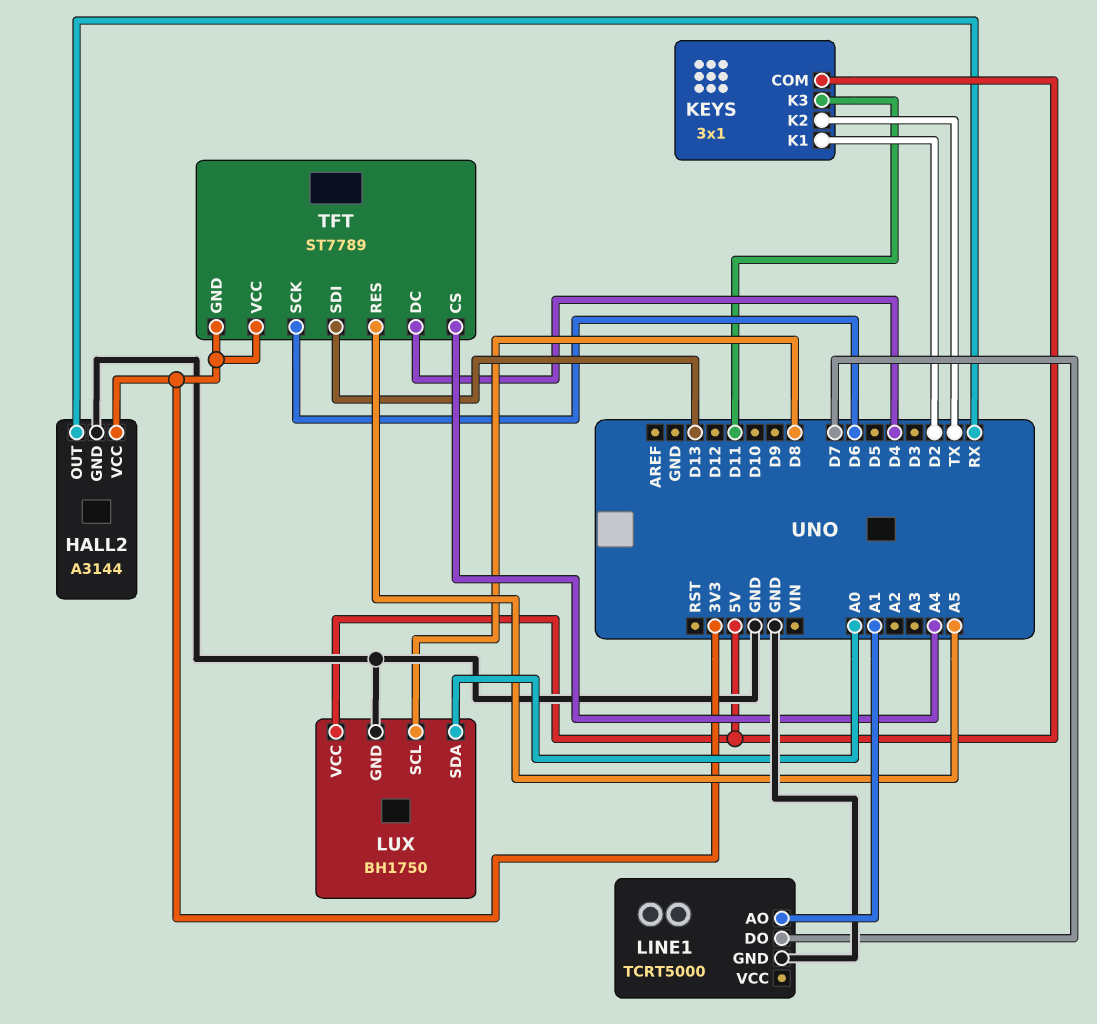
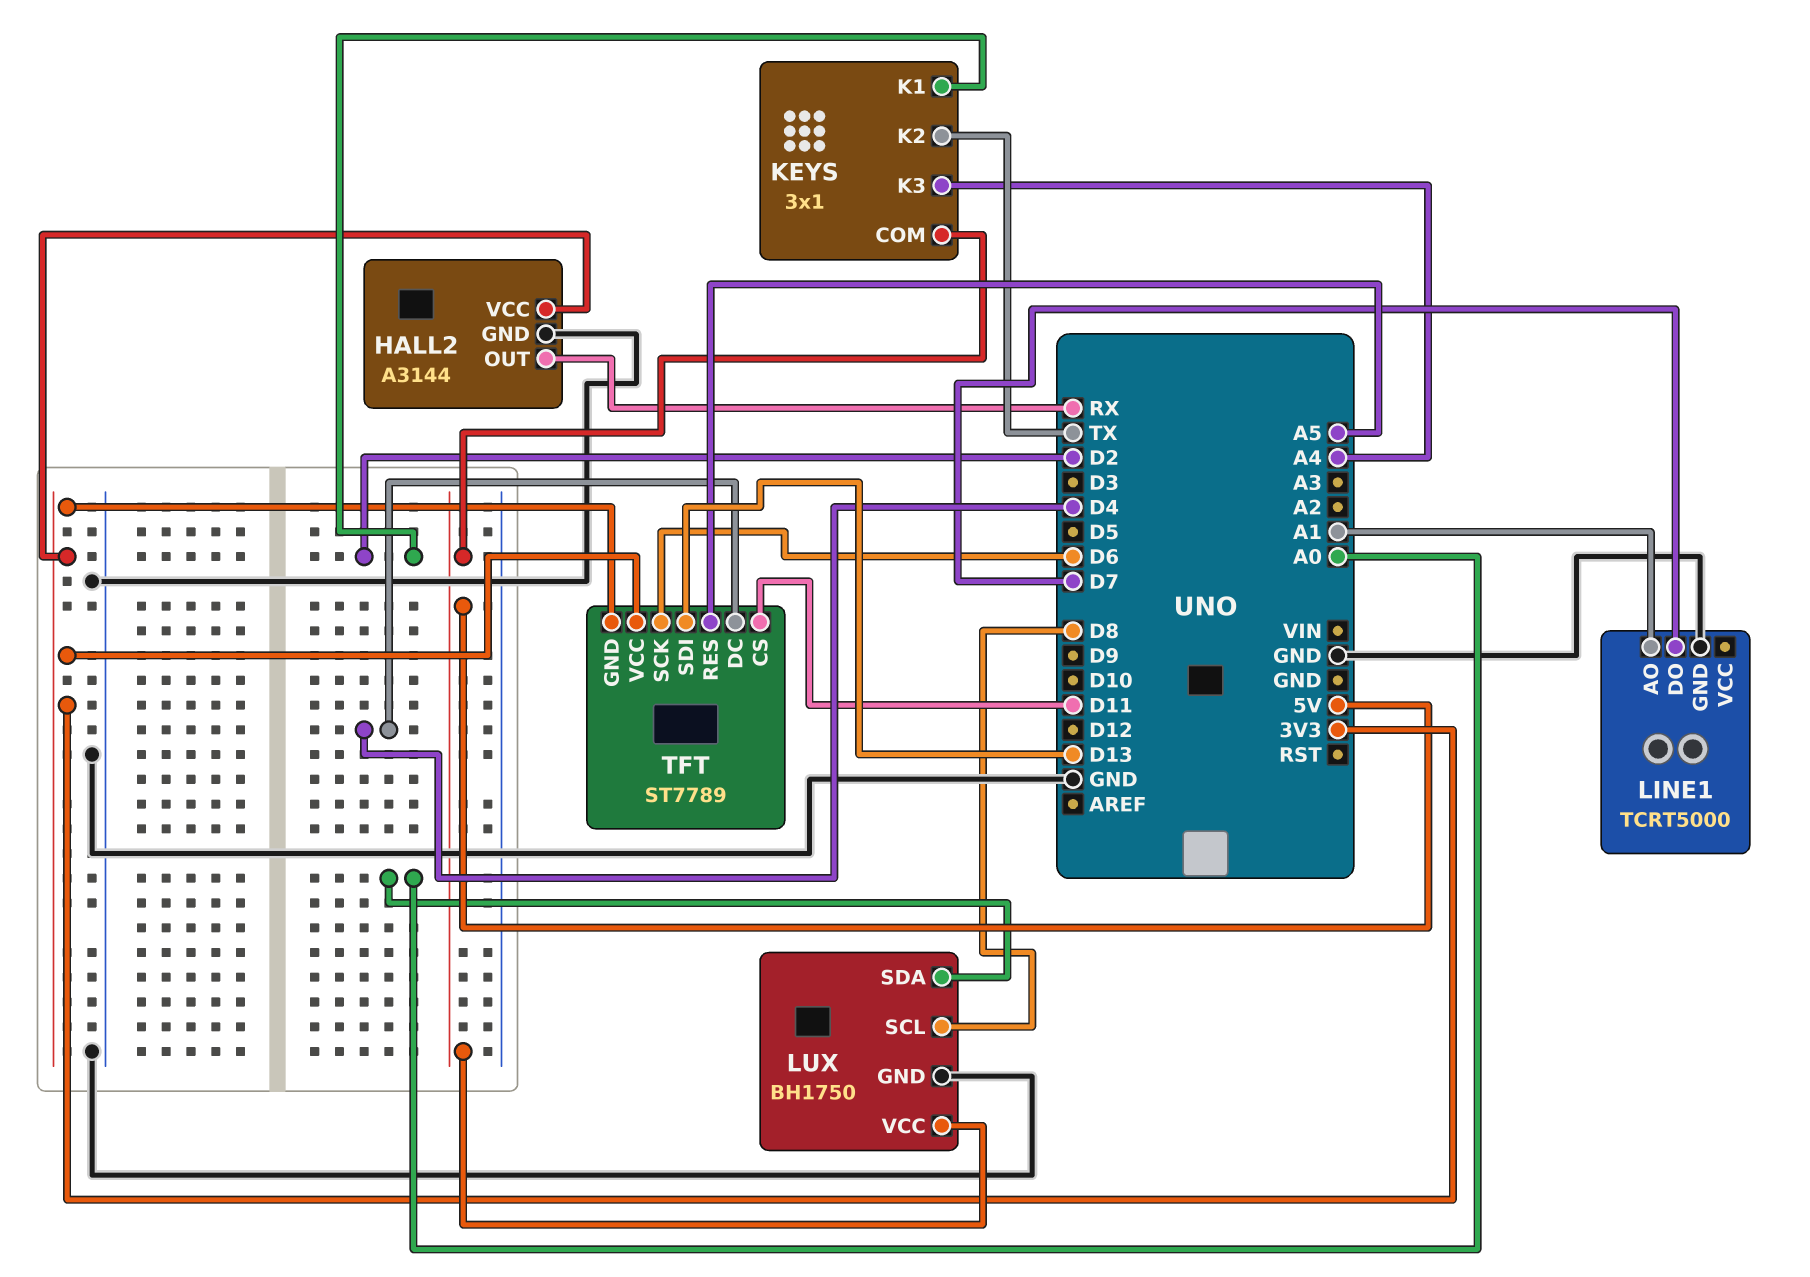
KEYS pin K3: D11 -> A4
TFT pin CS: A4 -> D11

